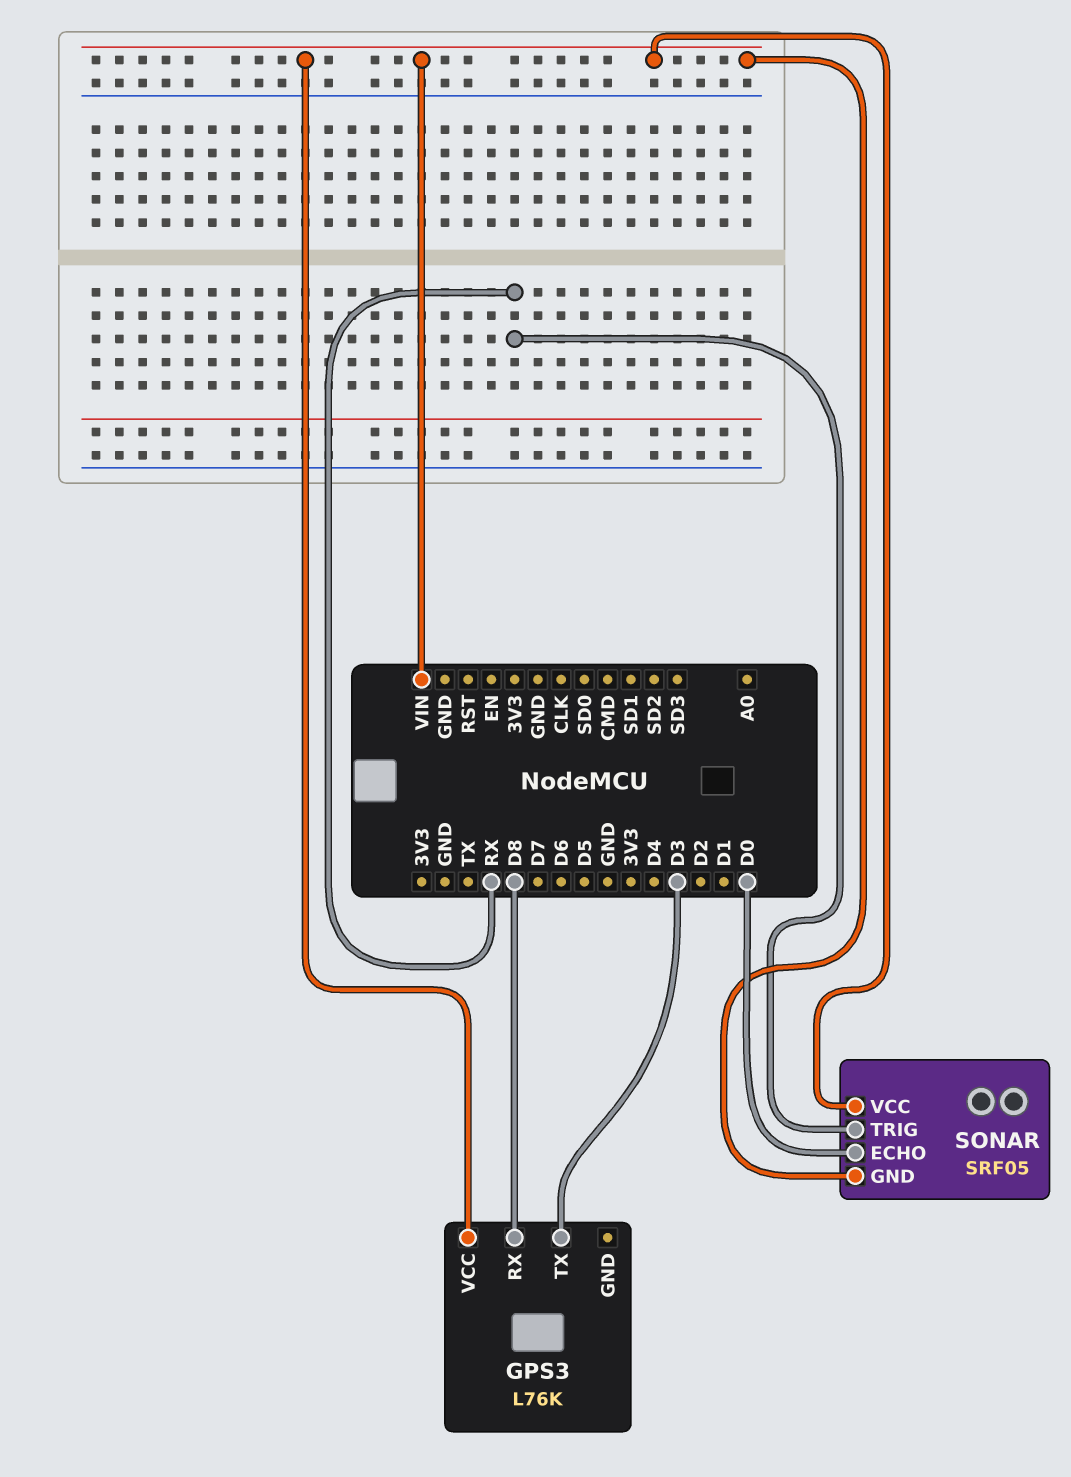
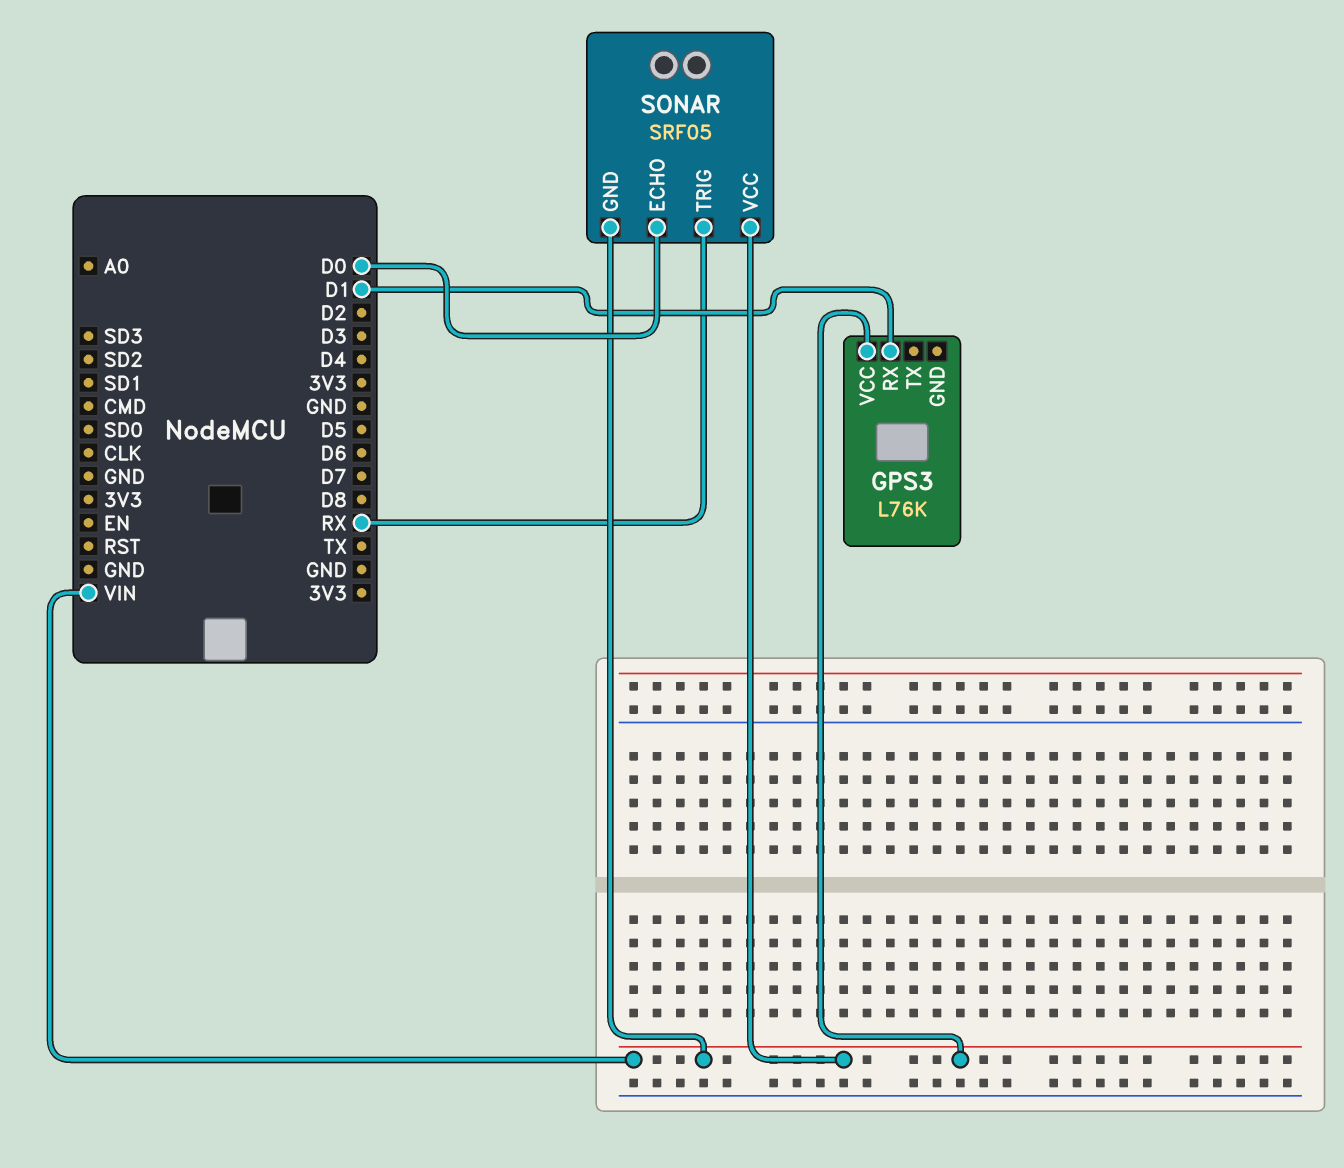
GPS3 pin RX: D8 -> D1
GPS3 pin TX: D3 -> none

